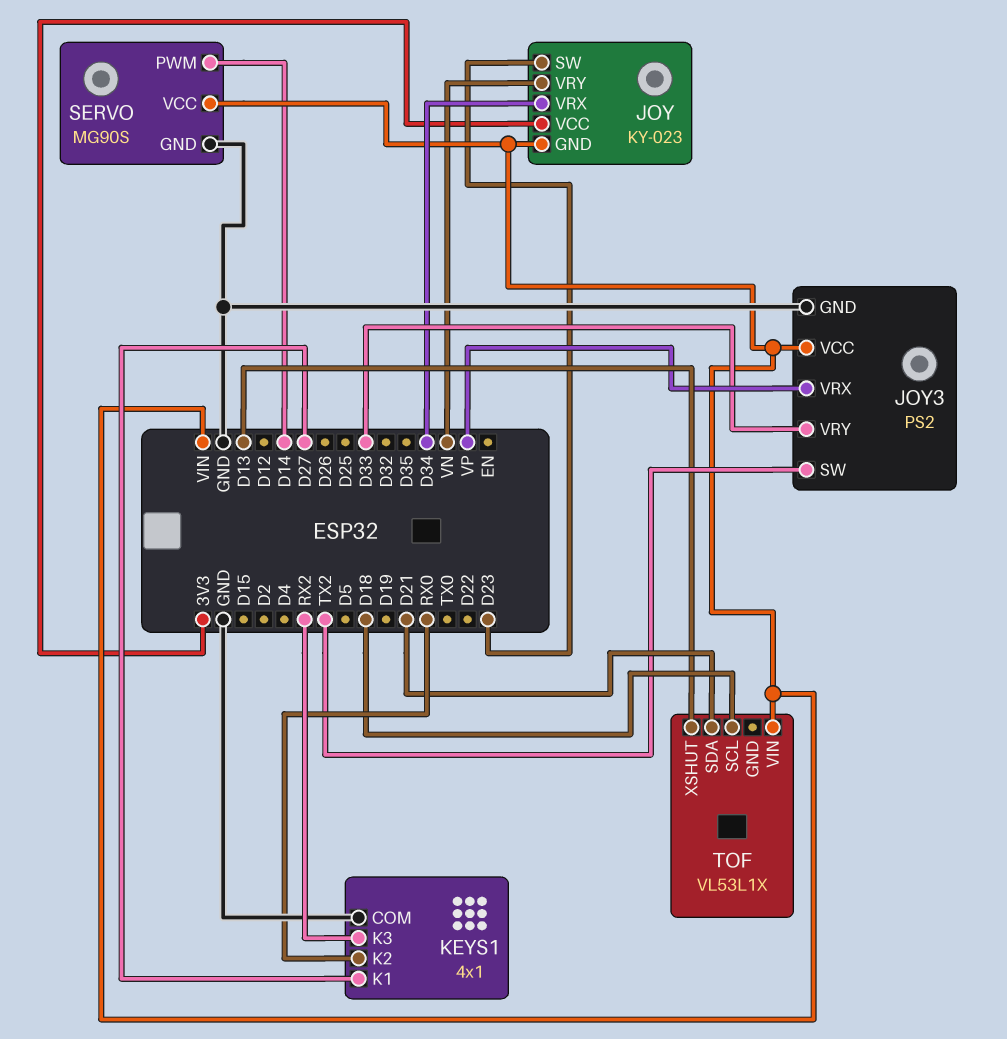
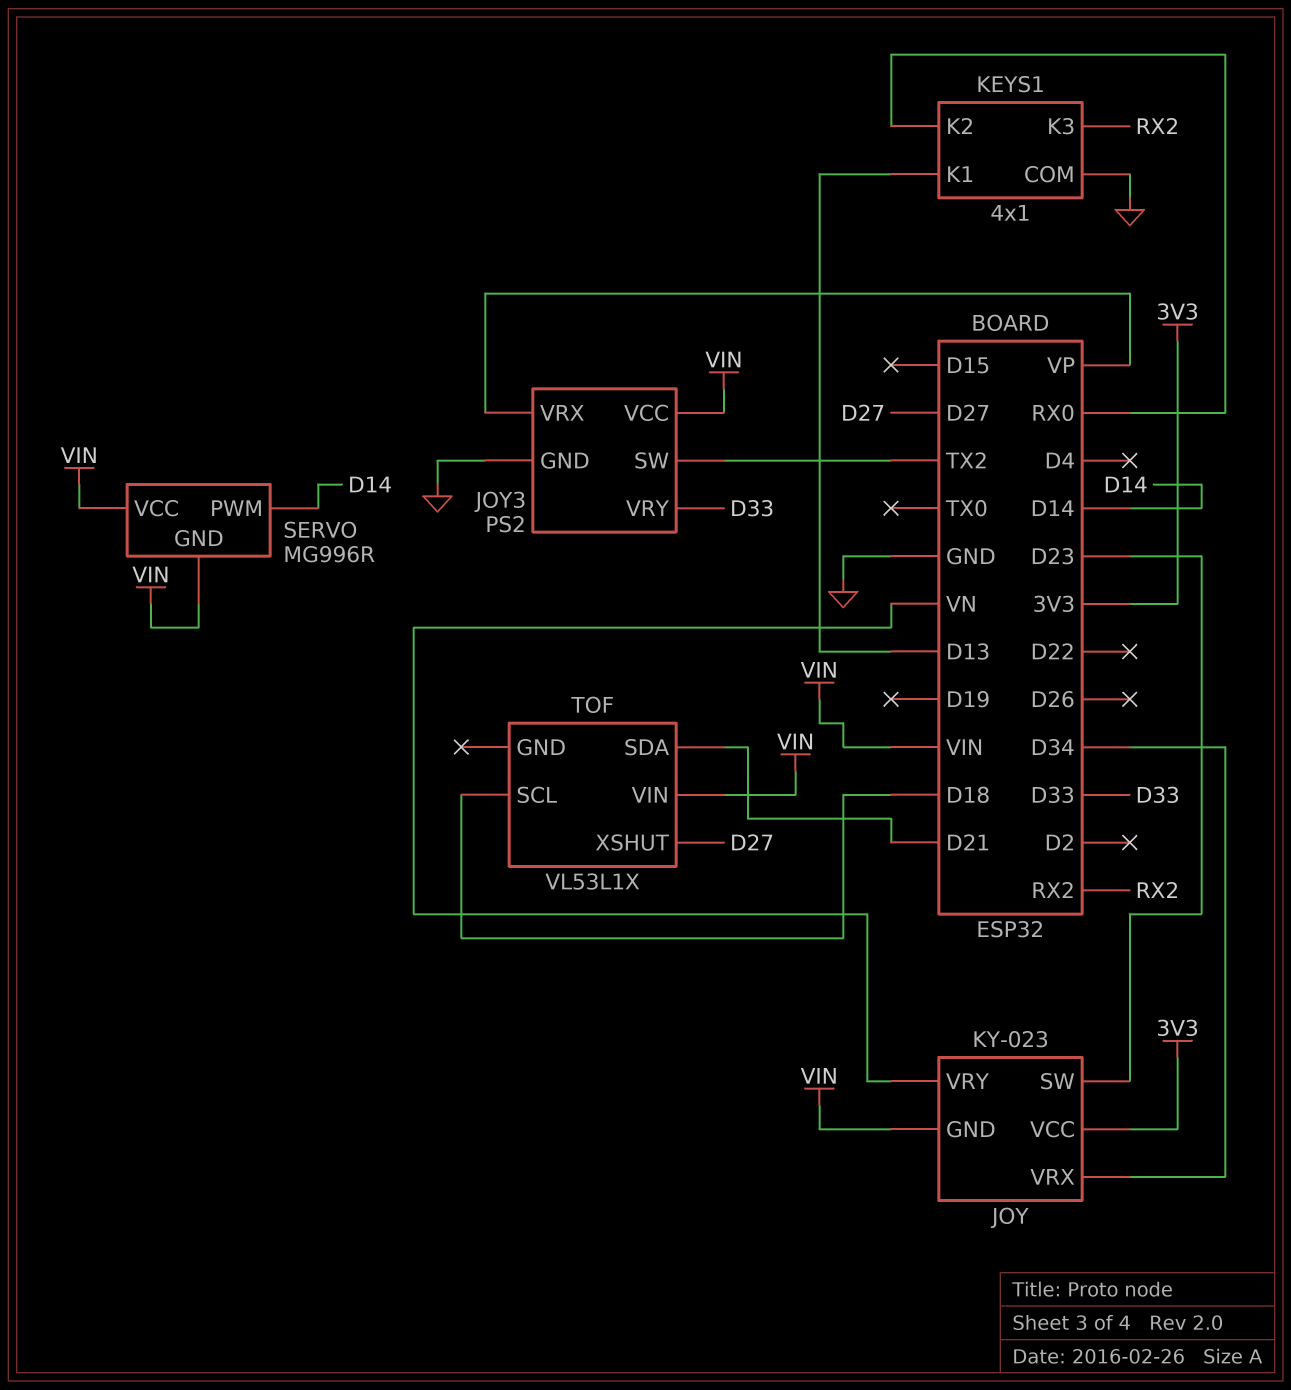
KEYS1 pin K1: D27 -> D13
SERVO: MG90S -> MG996R
SERVO pin GND: GND -> VIN
TOF pin XSHUT: D13 -> D27

